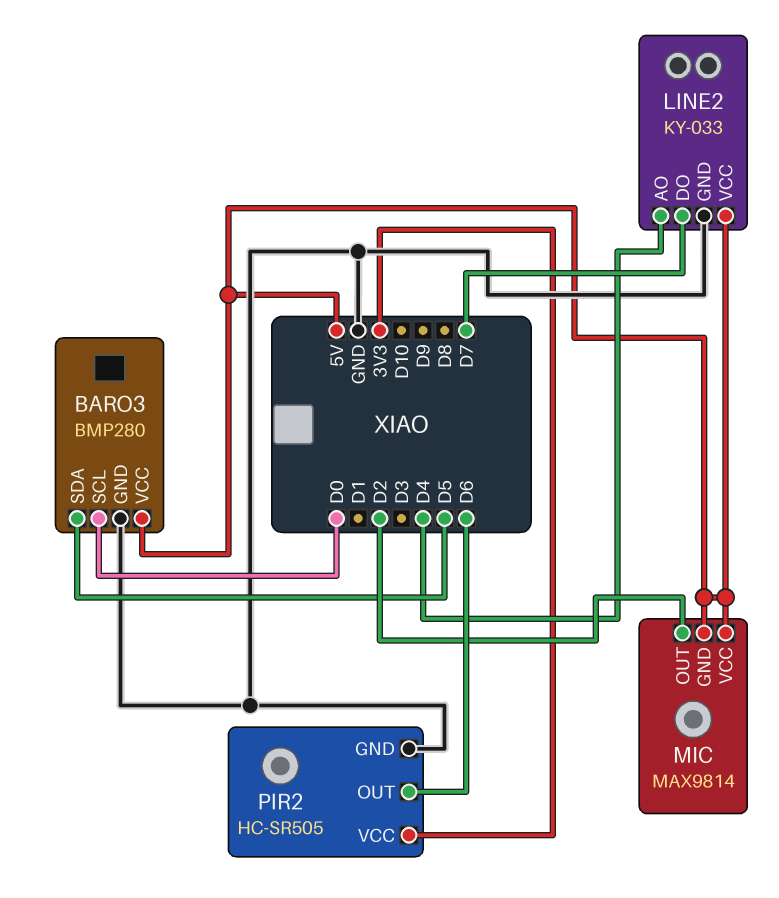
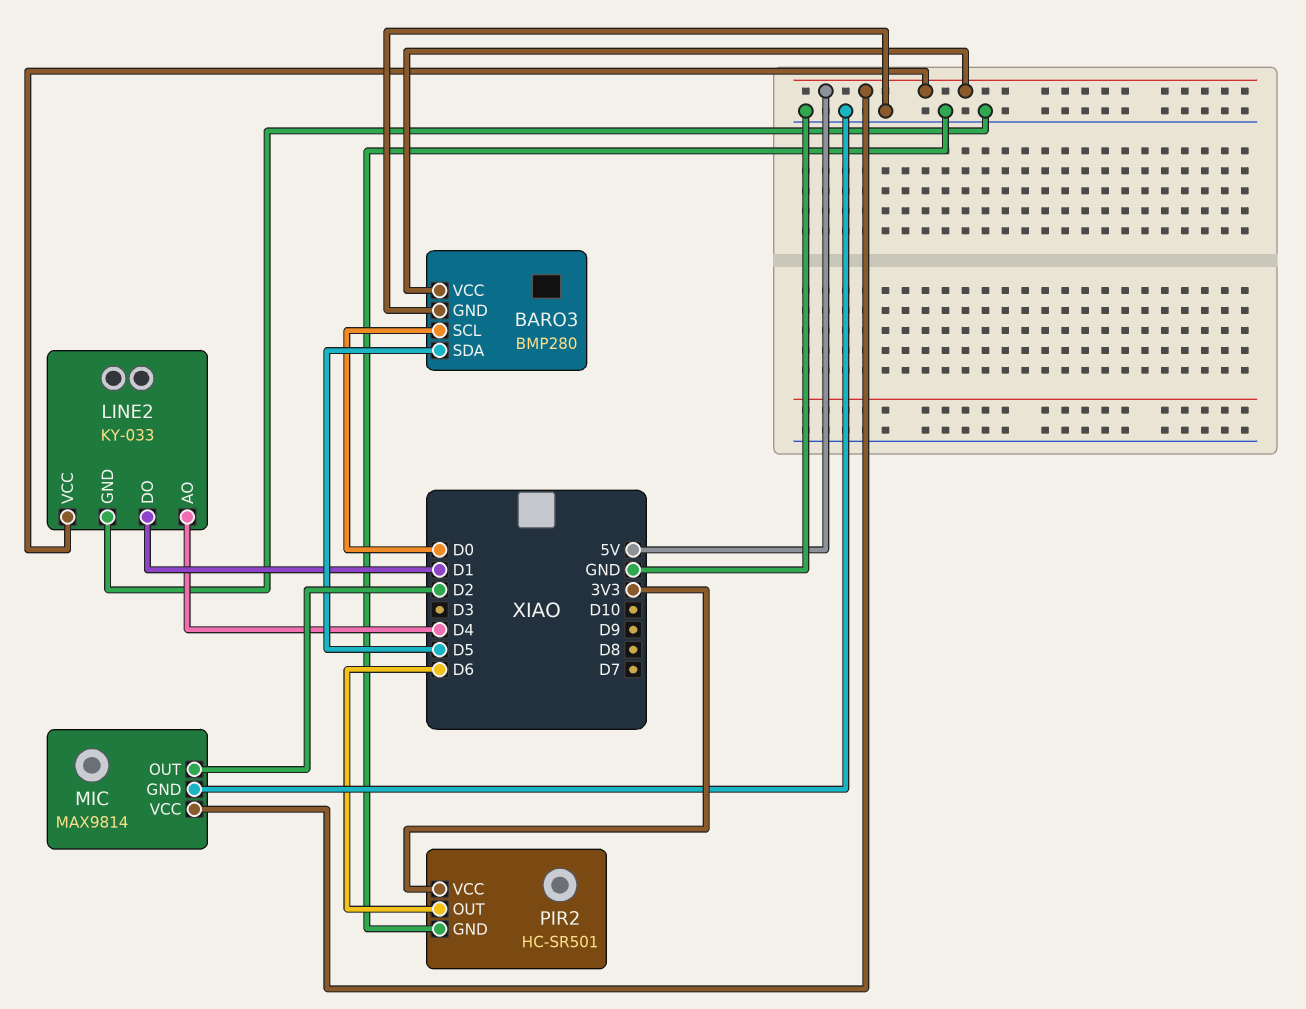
LINE2 pin DO: D7 -> D1
MIC pin GND: 5V -> GND
PIR2: HC-SR505 -> HC-SR501

